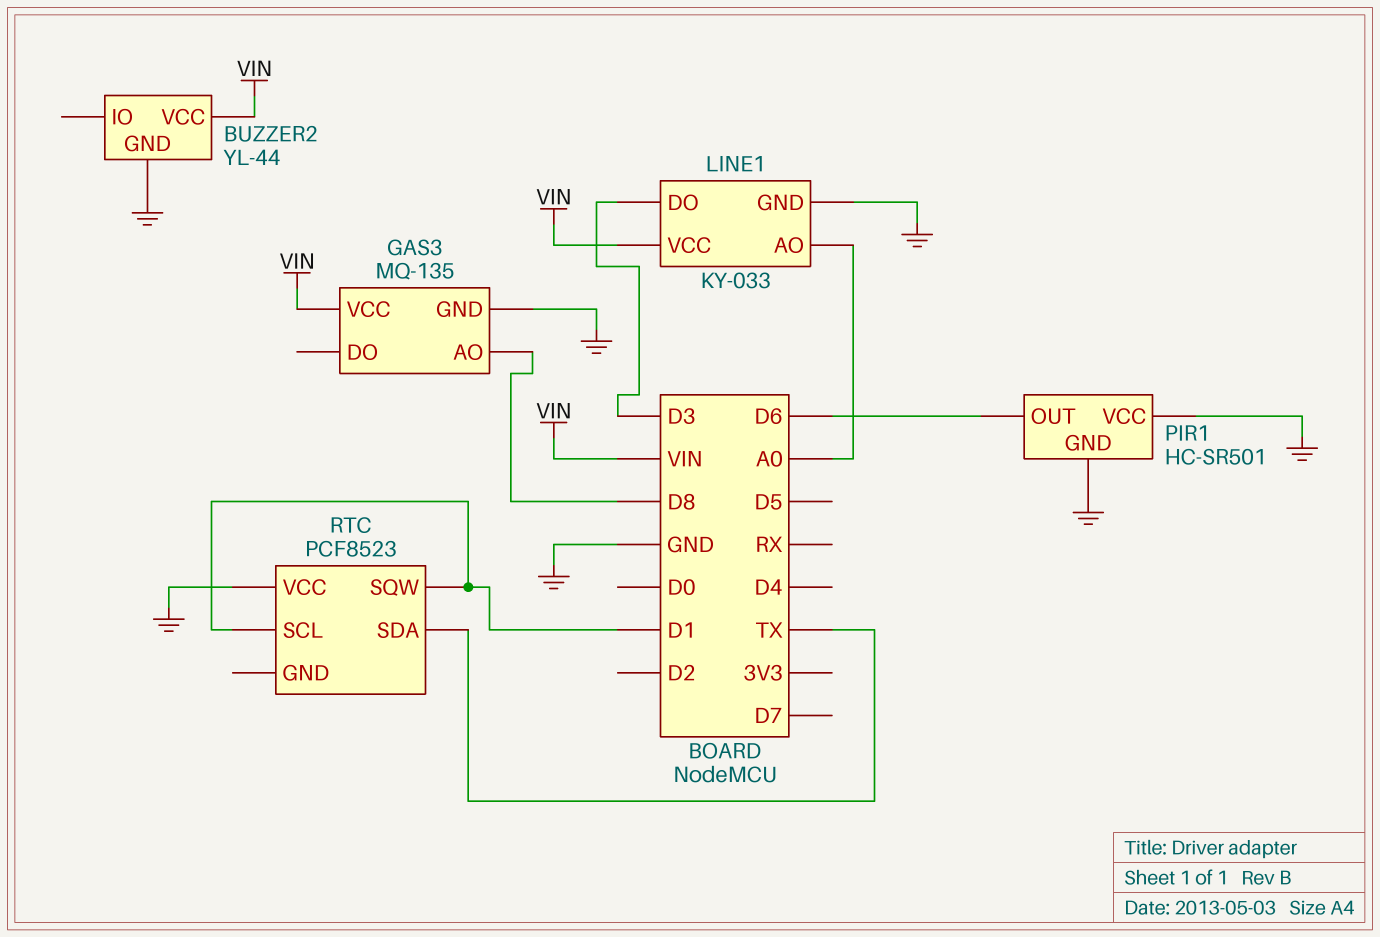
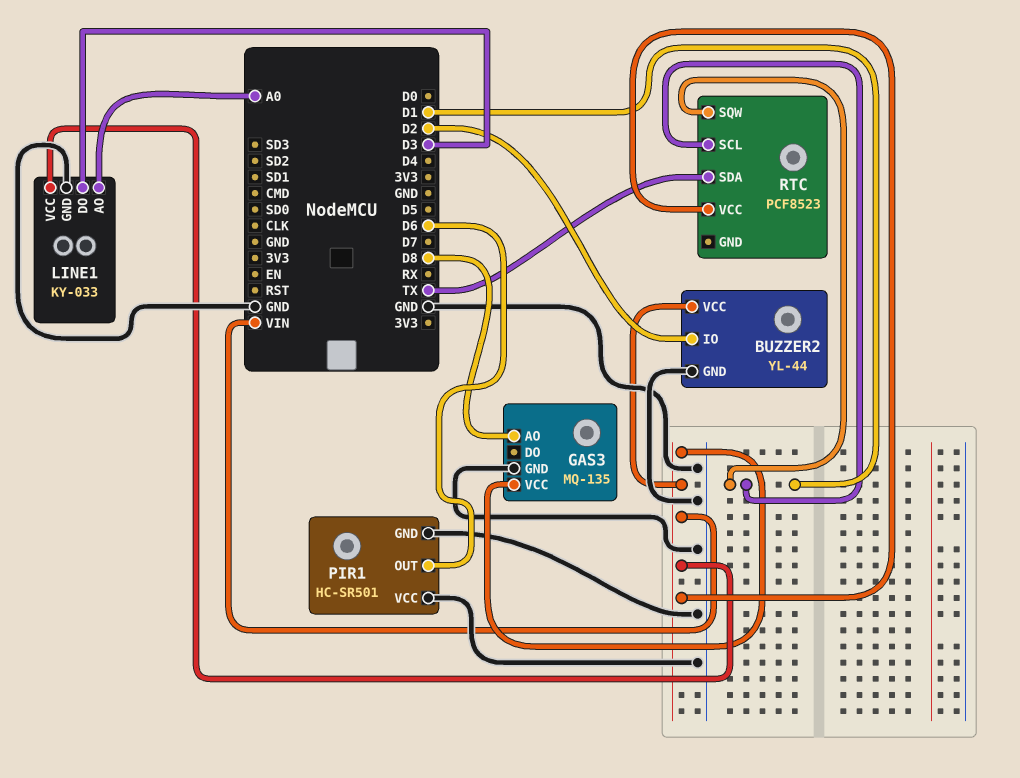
BUZZER2 pin IO: none -> D2
RTC pin VCC: GND -> VIN

